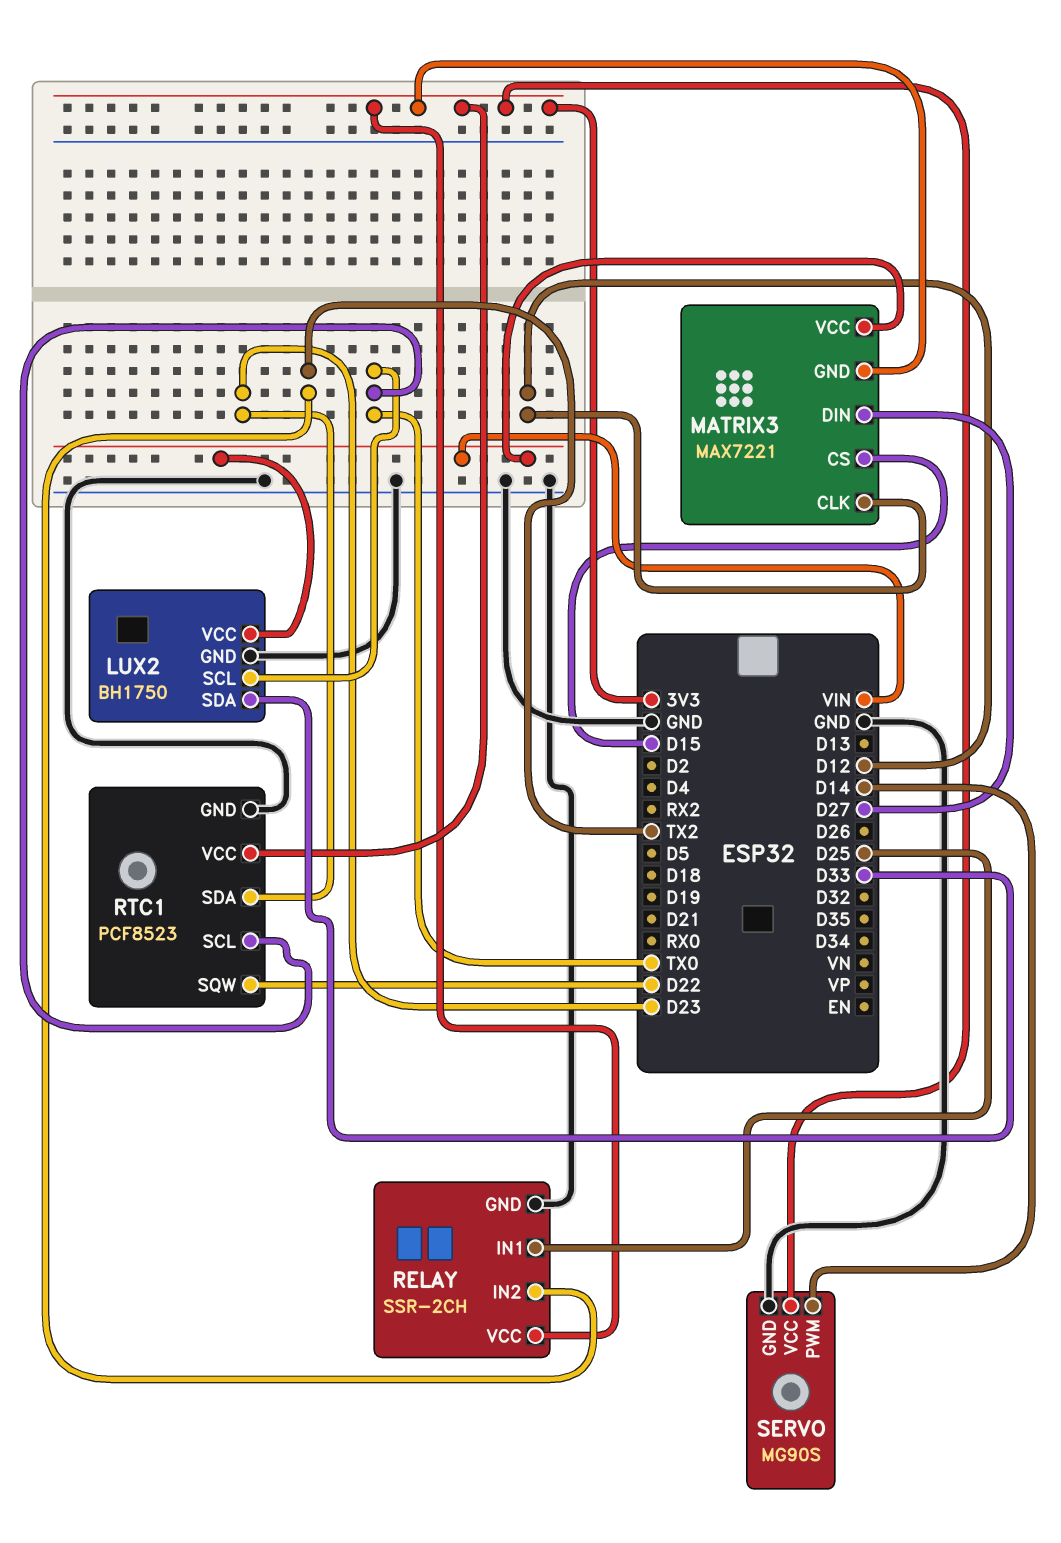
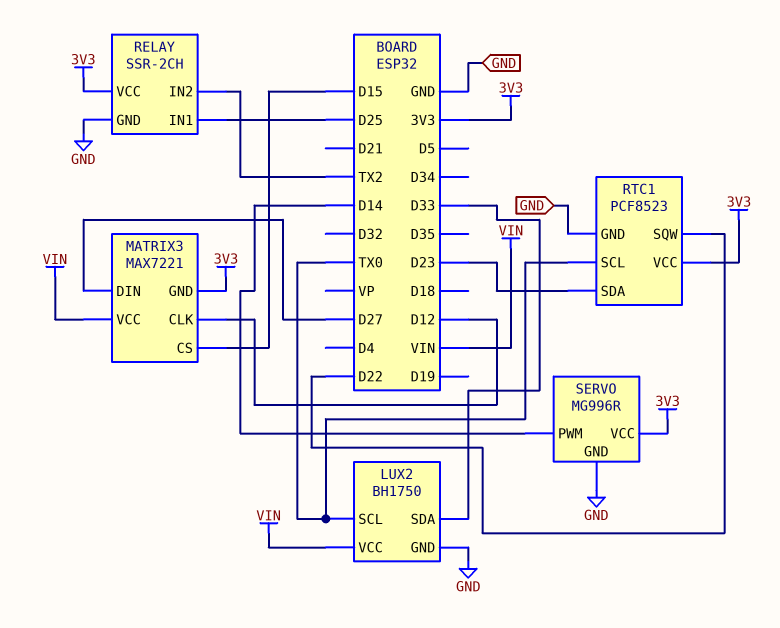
SERVO: MG90S -> MG996R

